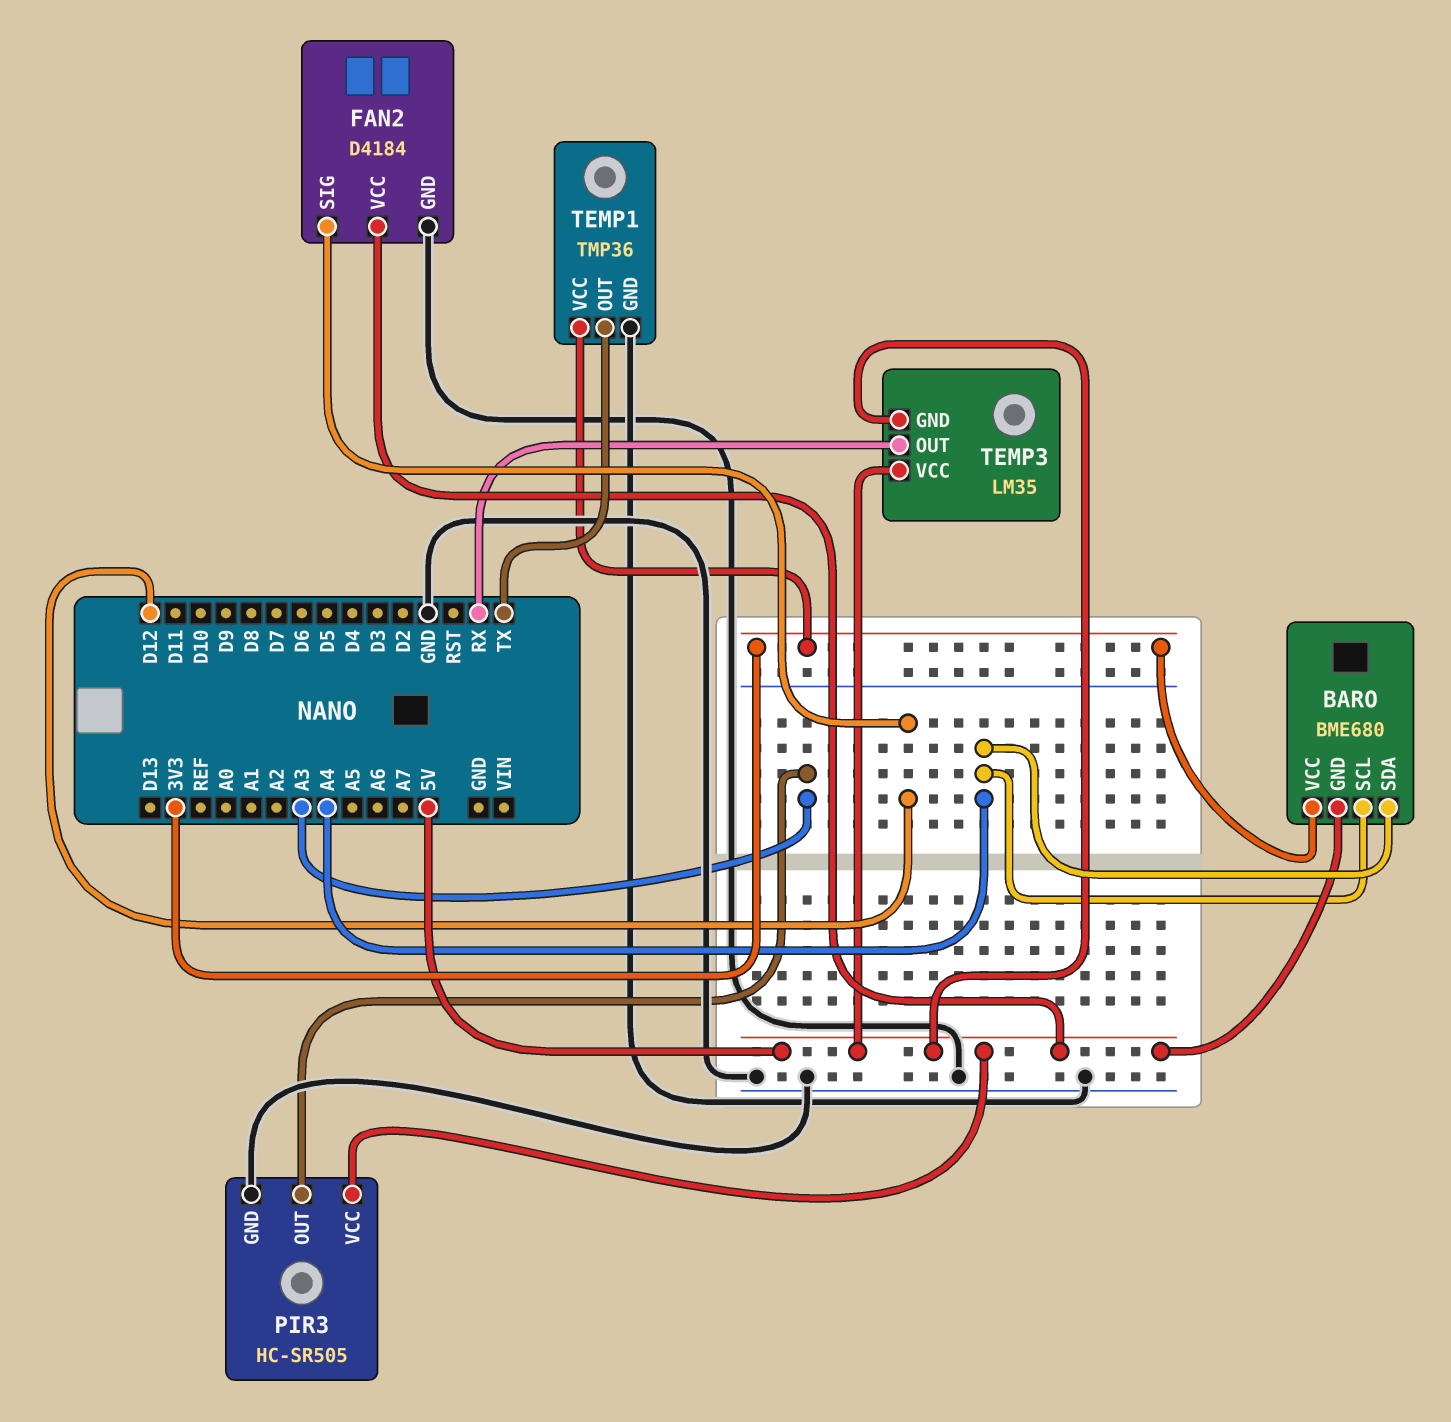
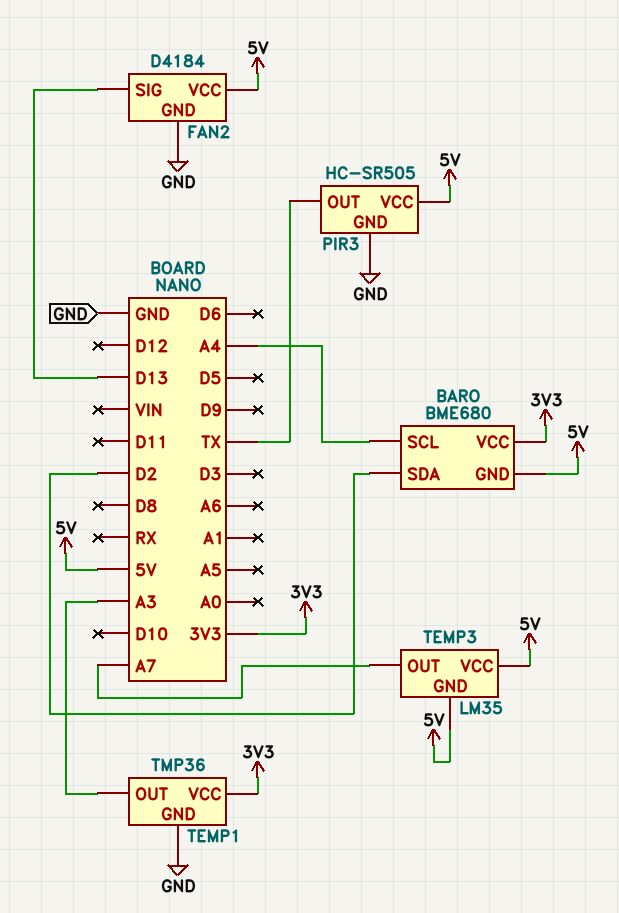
BARO pin SDA: A4 -> D2
FAN2 pin SIG: D12 -> D13
PIR3 pin OUT: A3 -> TX
TEMP1 pin OUT: TX -> A3
TEMP3 pin OUT: RX -> A7

